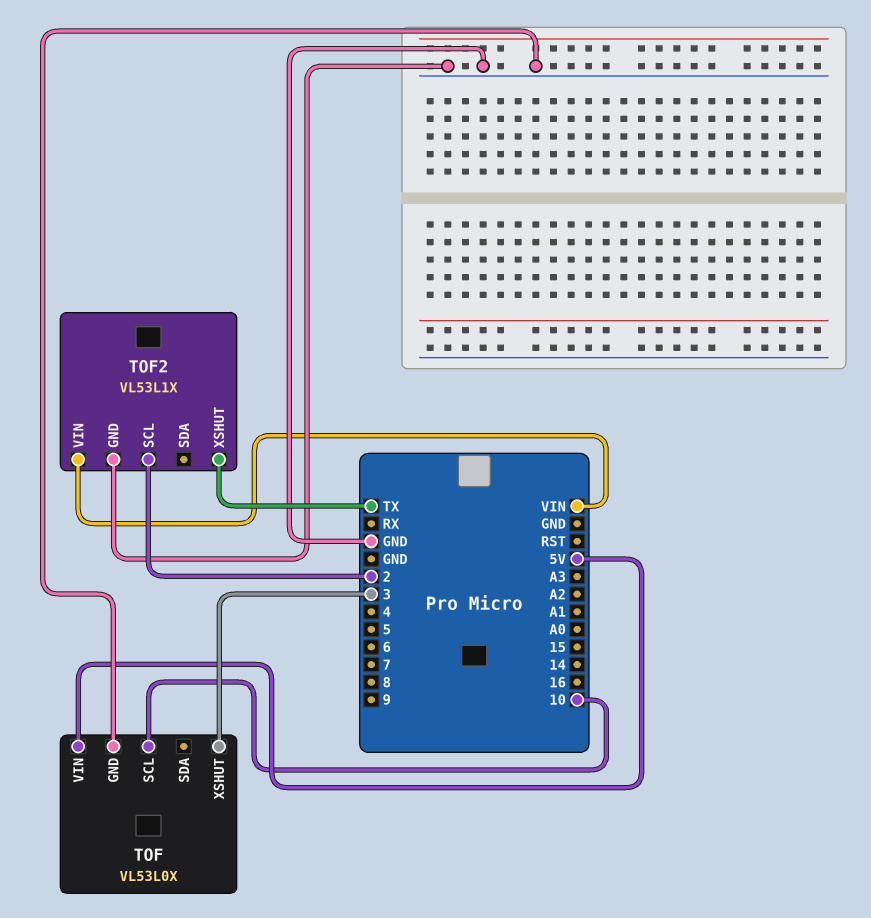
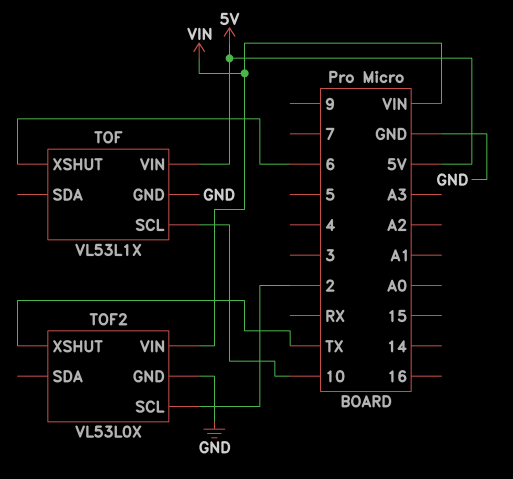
TOF: VL53L0X -> VL53L1X
TOF pin XSHUT: 3 -> 6
TOF2: VL53L1X -> VL53L0X

